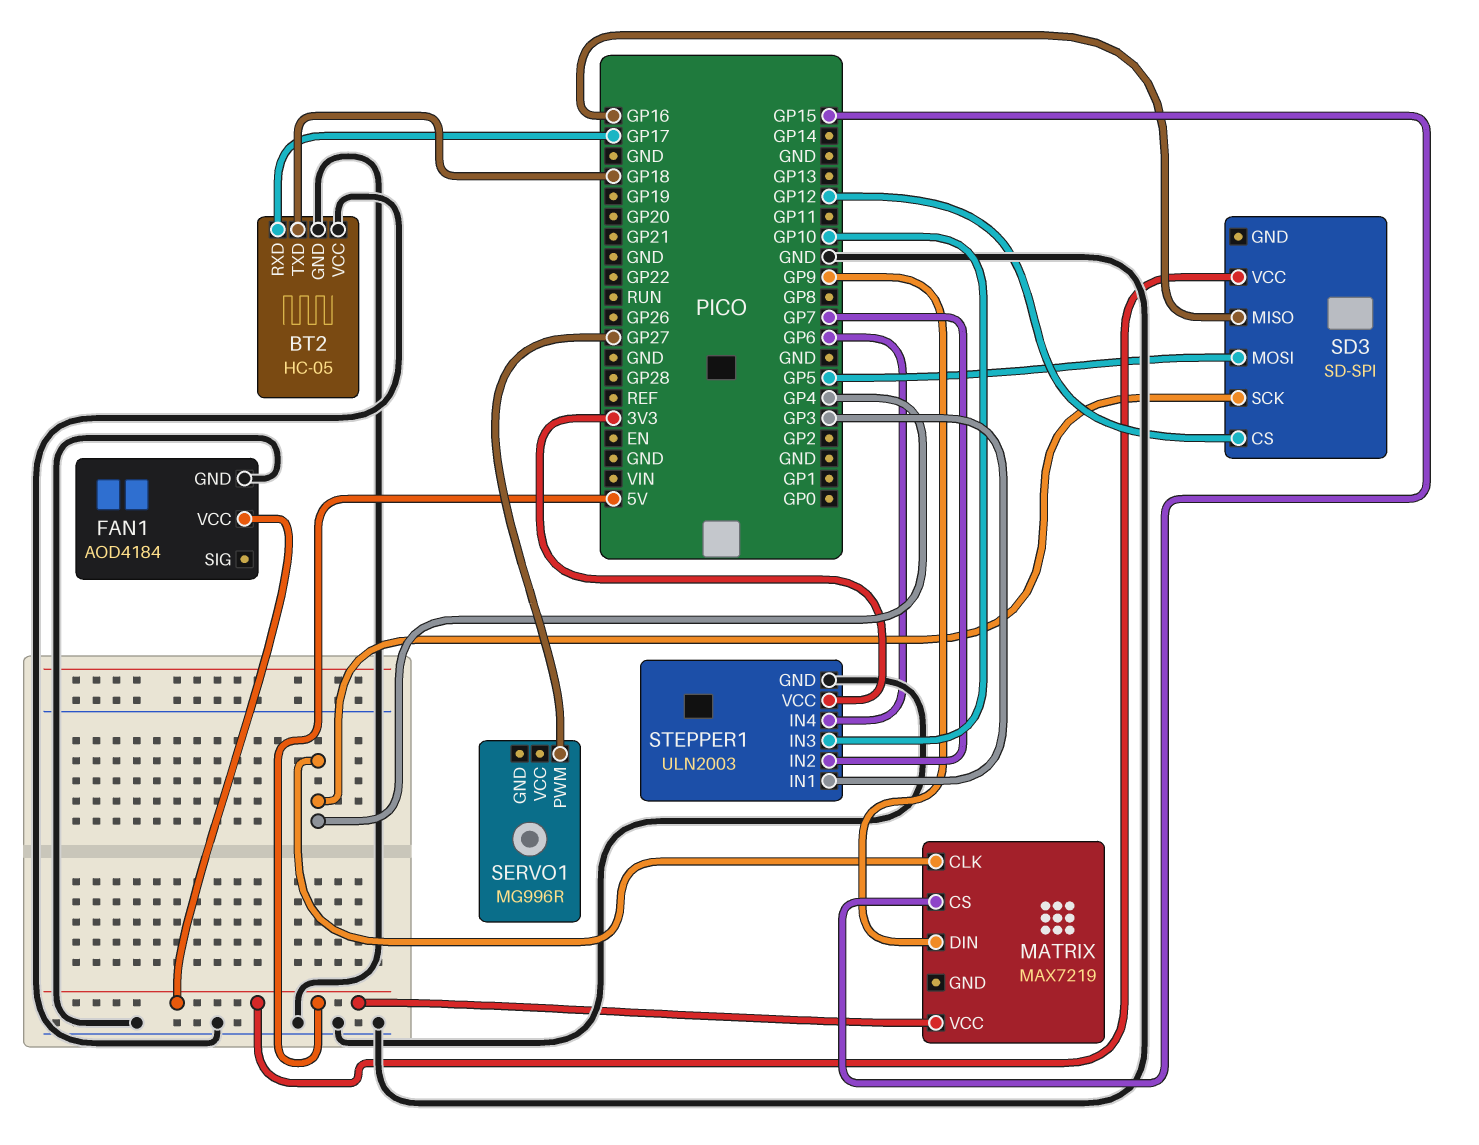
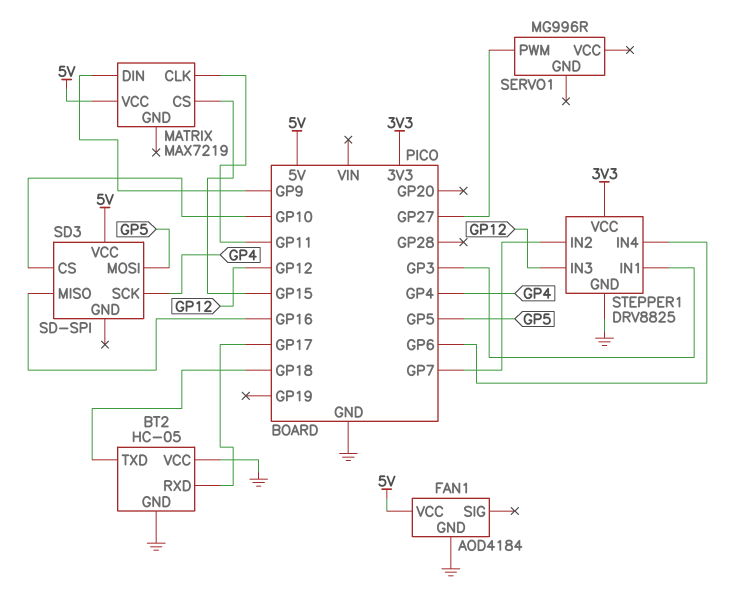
MATRIX pin CLK: GP4 -> GP11
SD3 pin CS: GP12 -> GP10
STEPPER1: ULN2003 -> DRV8825
STEPPER1 pin IN3: GP10 -> GP12

